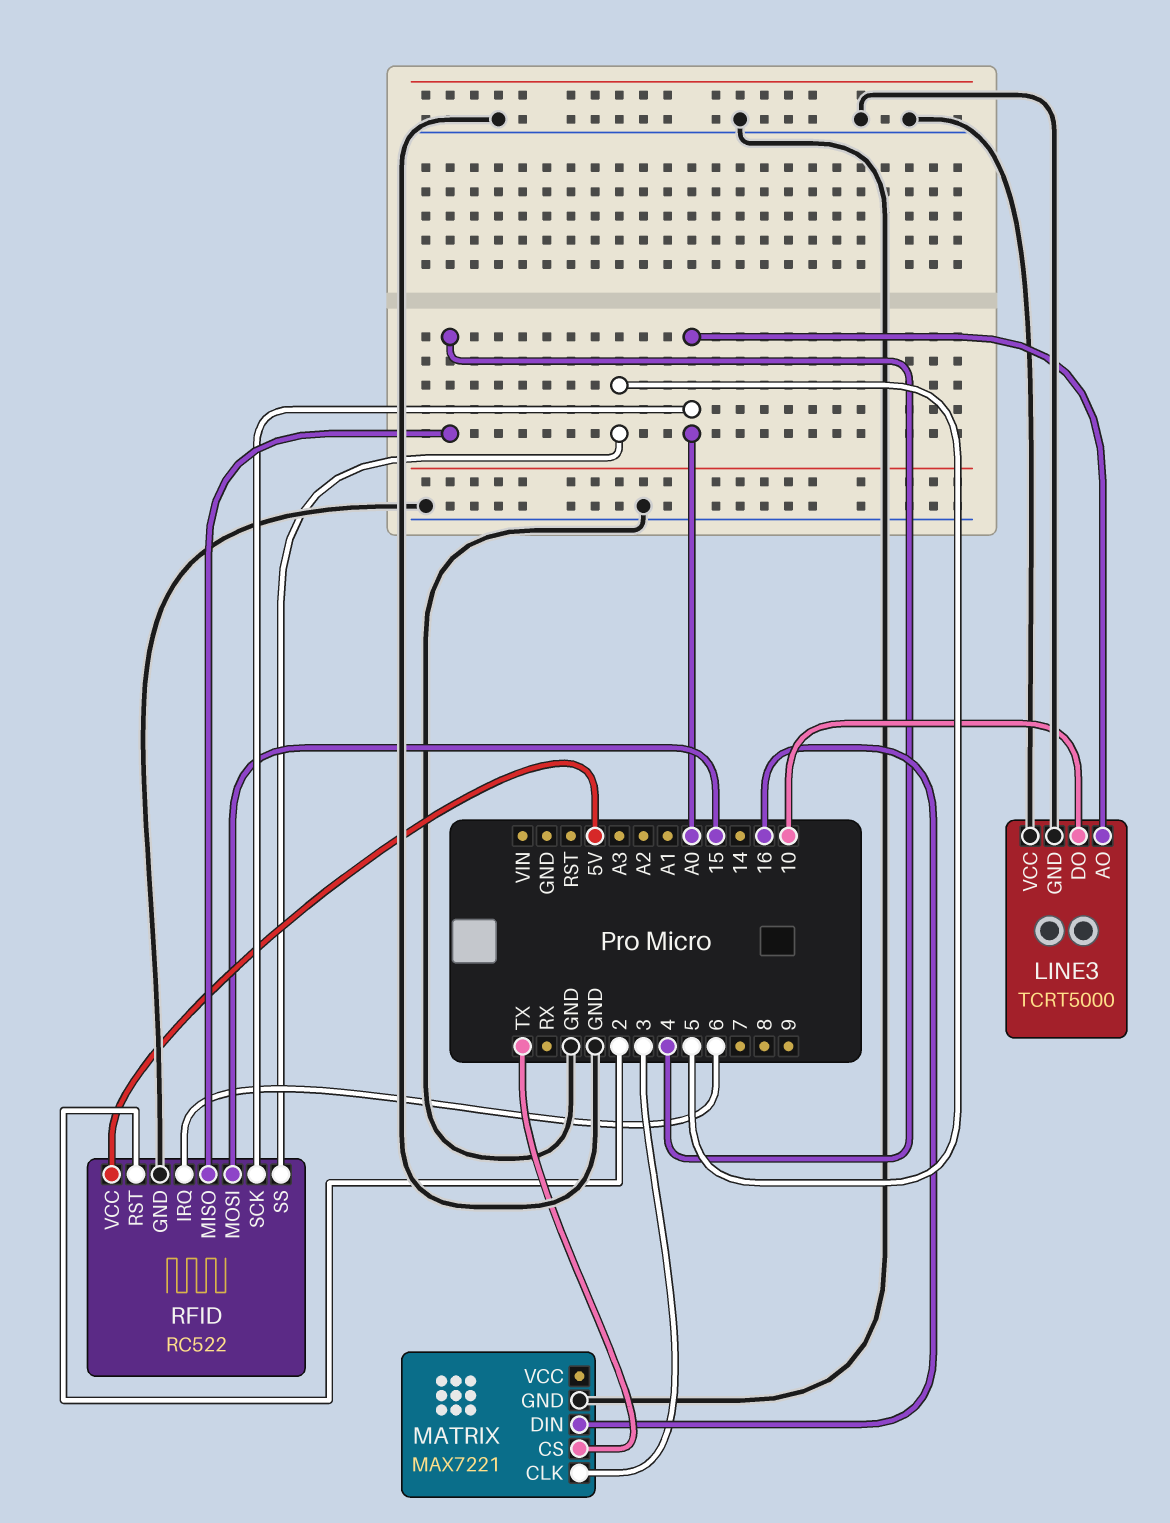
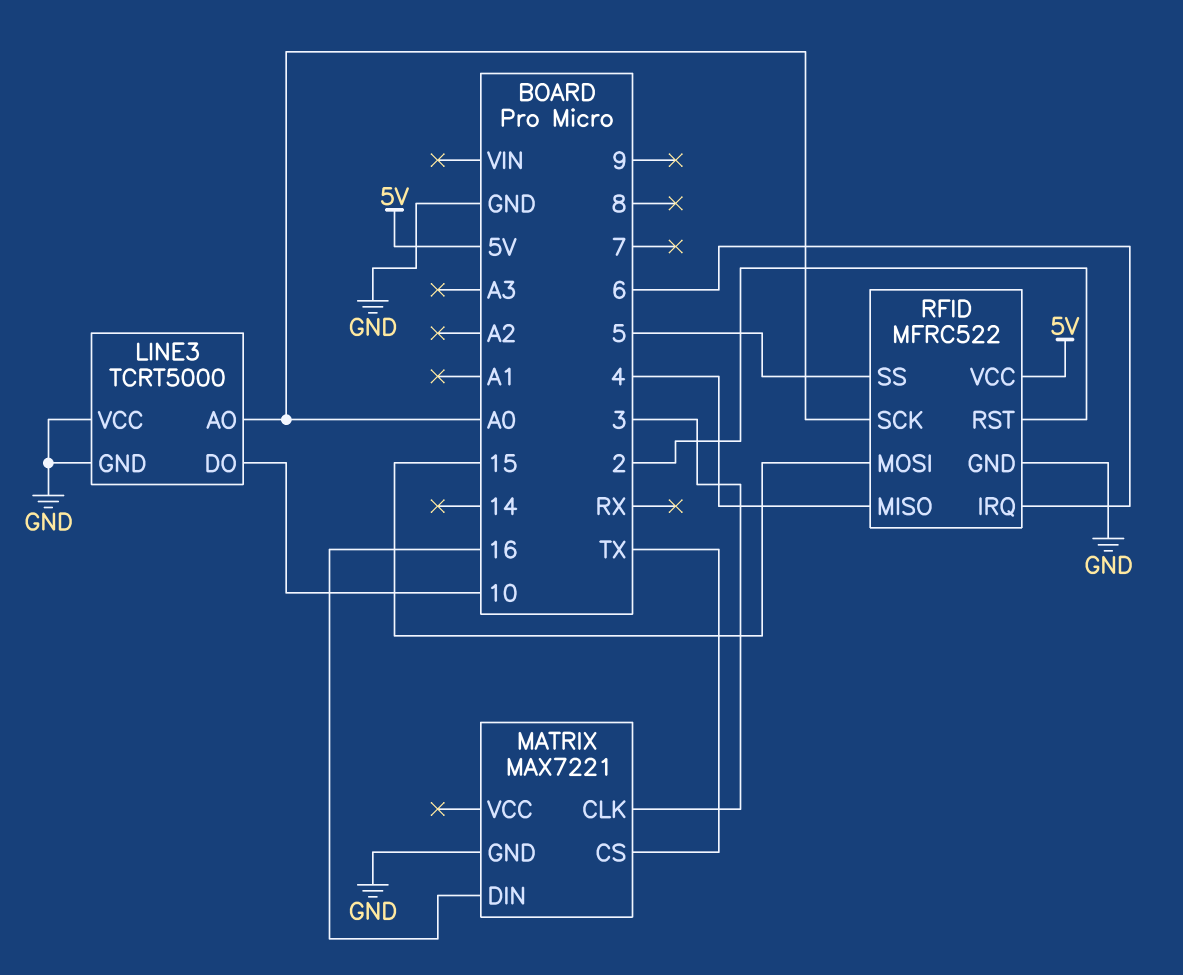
RFID: RC522 -> MFRC522

